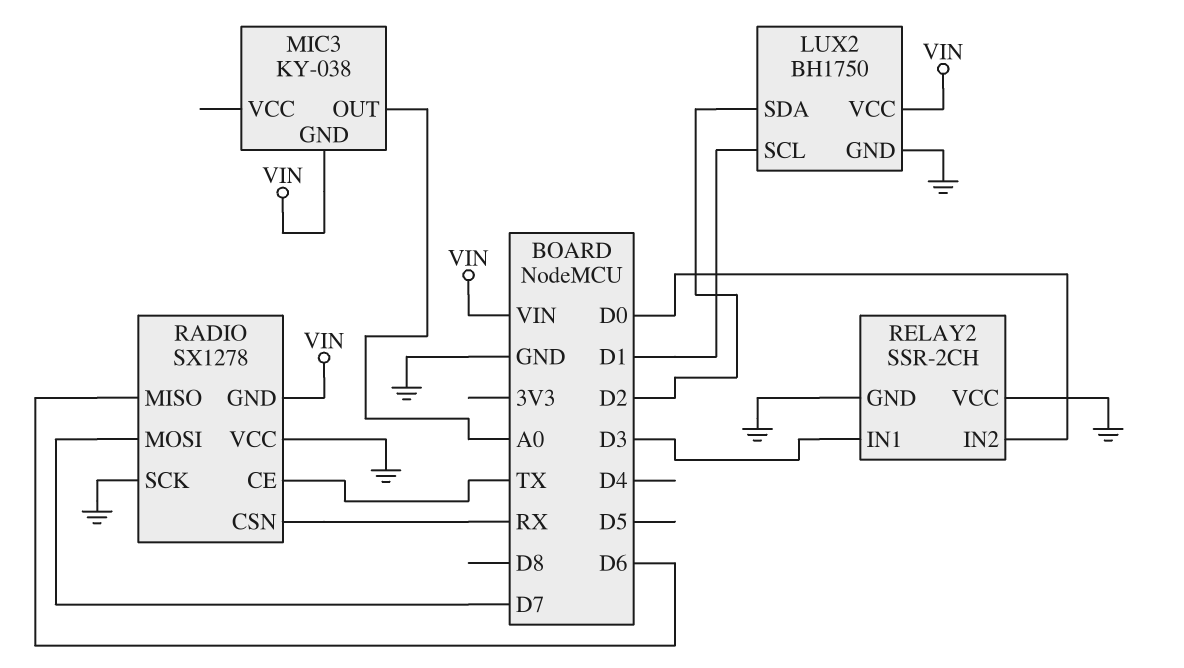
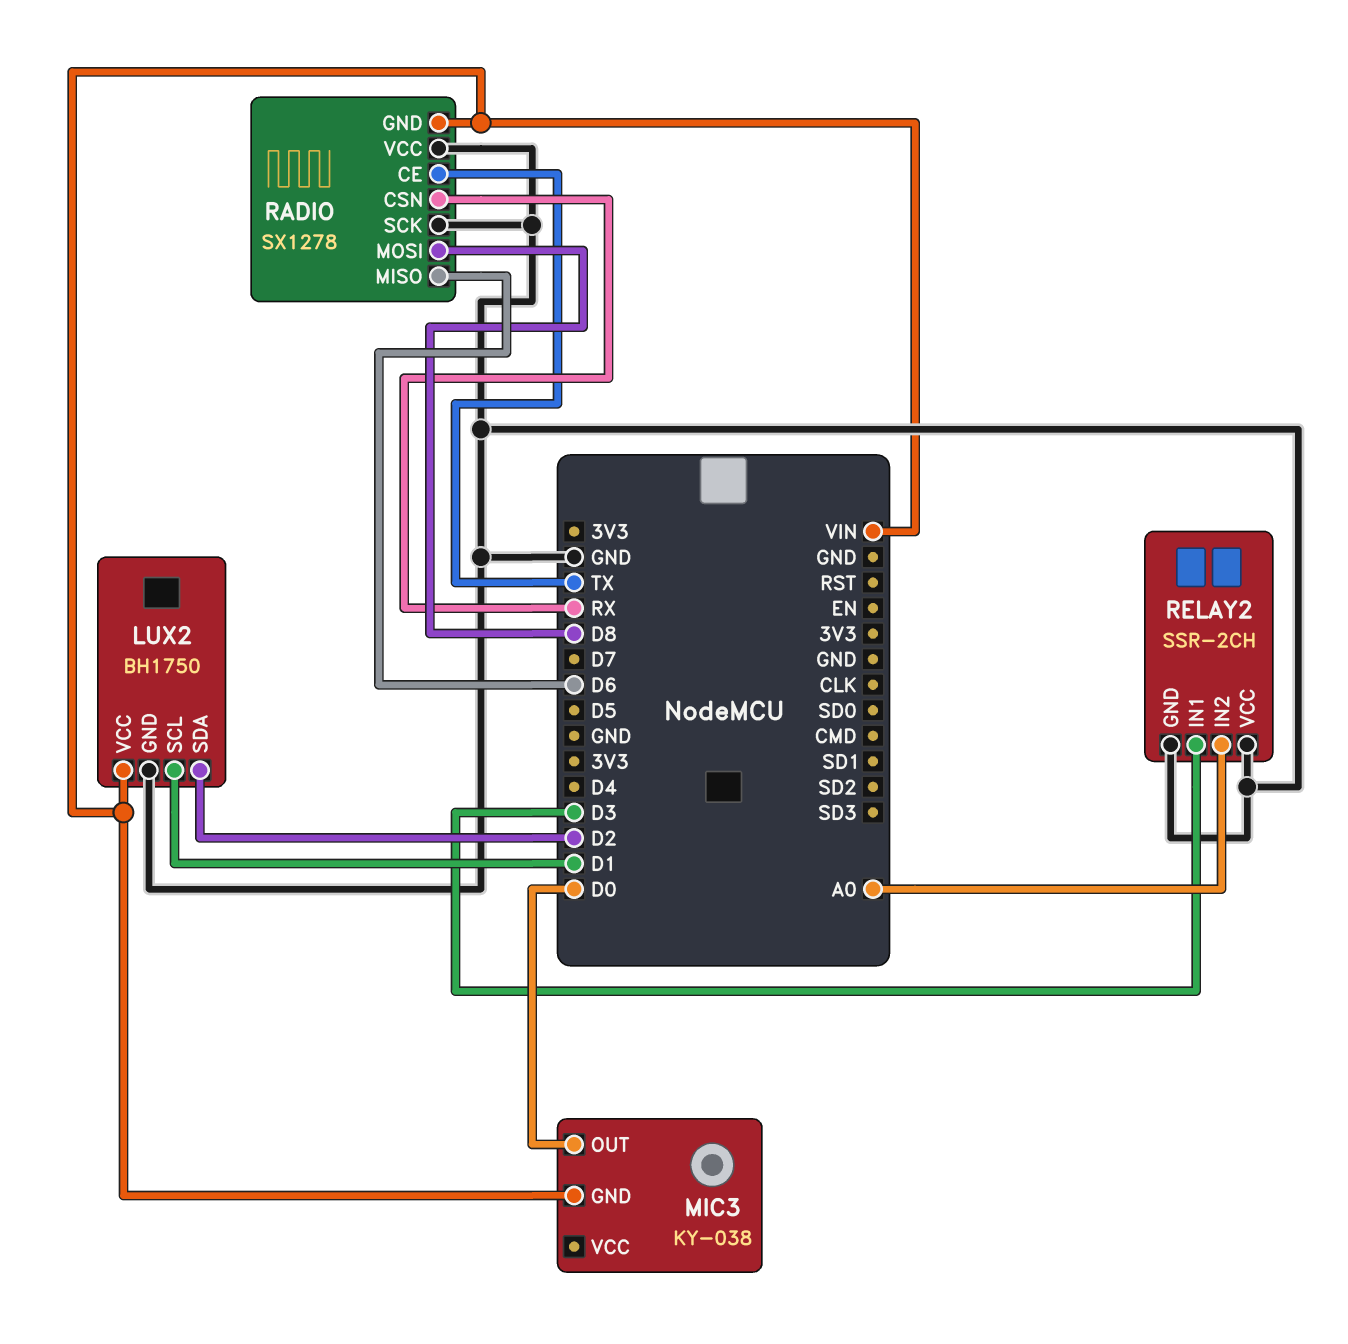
MIC3 pin OUT: A0 -> D0
RADIO pin MOSI: D7 -> D8
RELAY2 pin IN2: D0 -> A0

